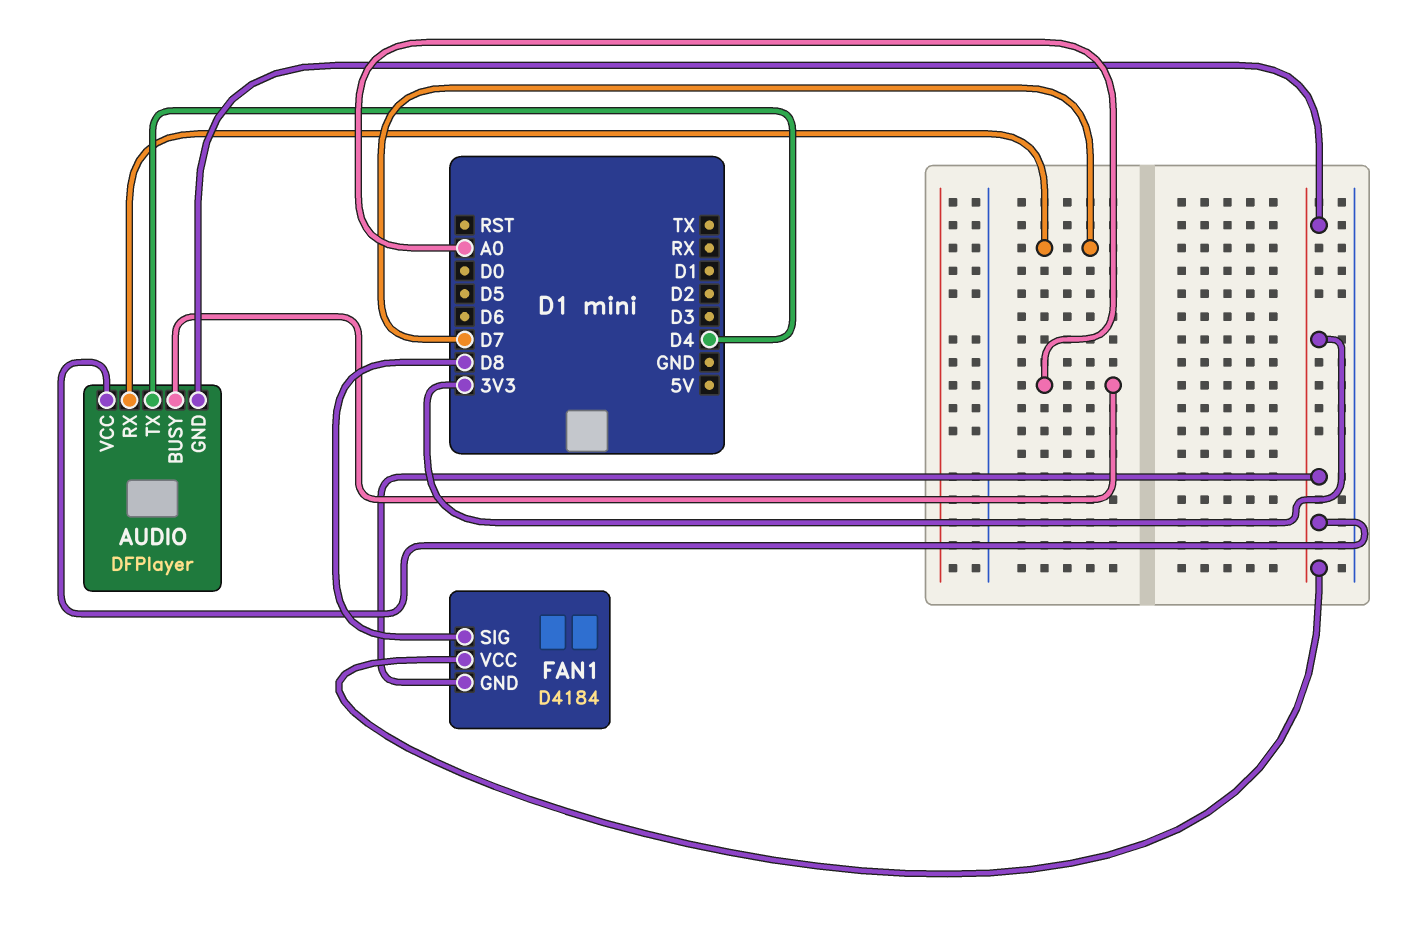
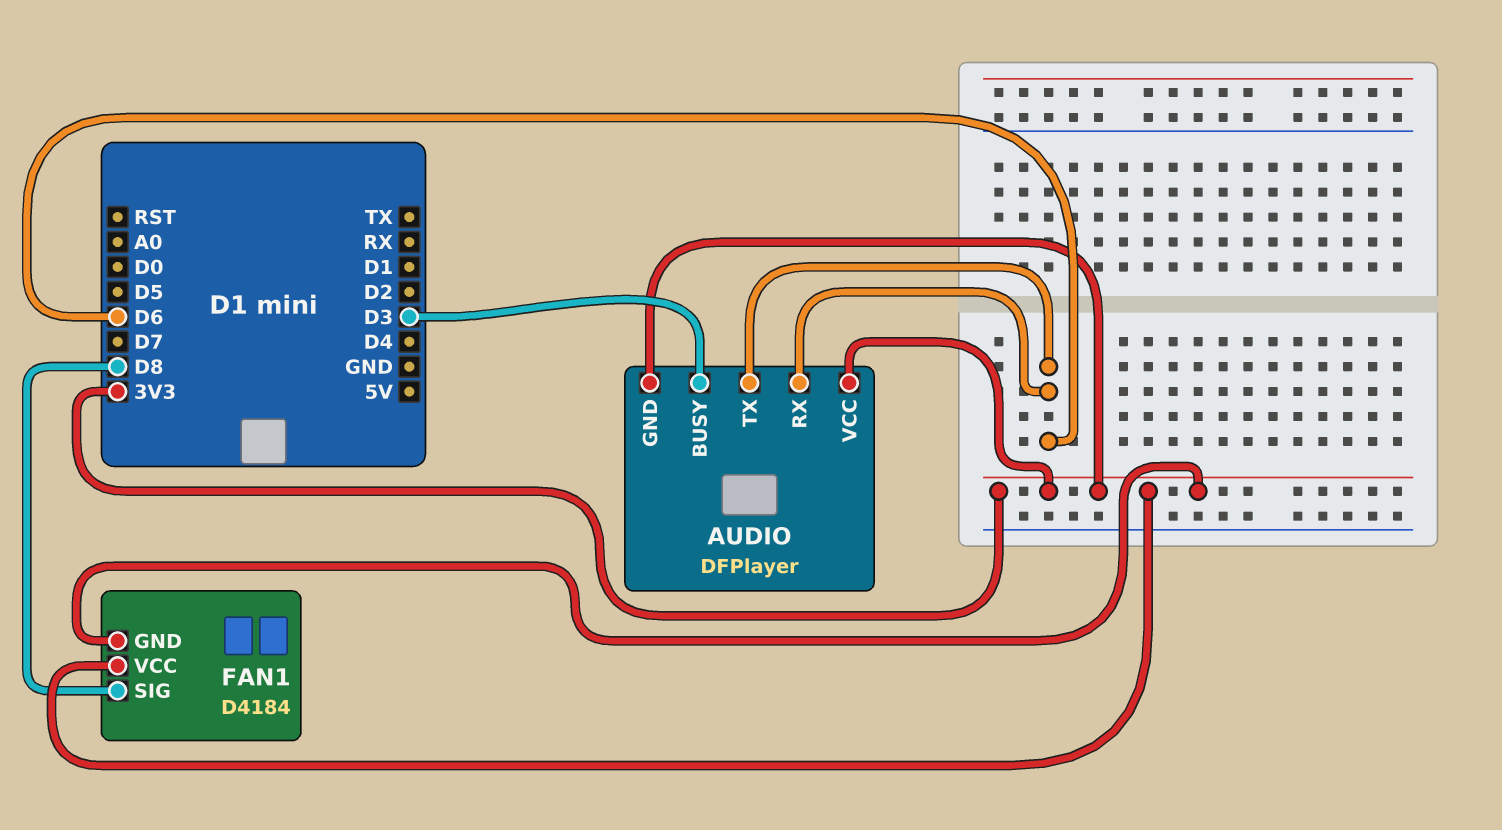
AUDIO pin BUSY: A0 -> D3
AUDIO pin RX: D7 -> D6
AUDIO pin TX: D4 -> D6

